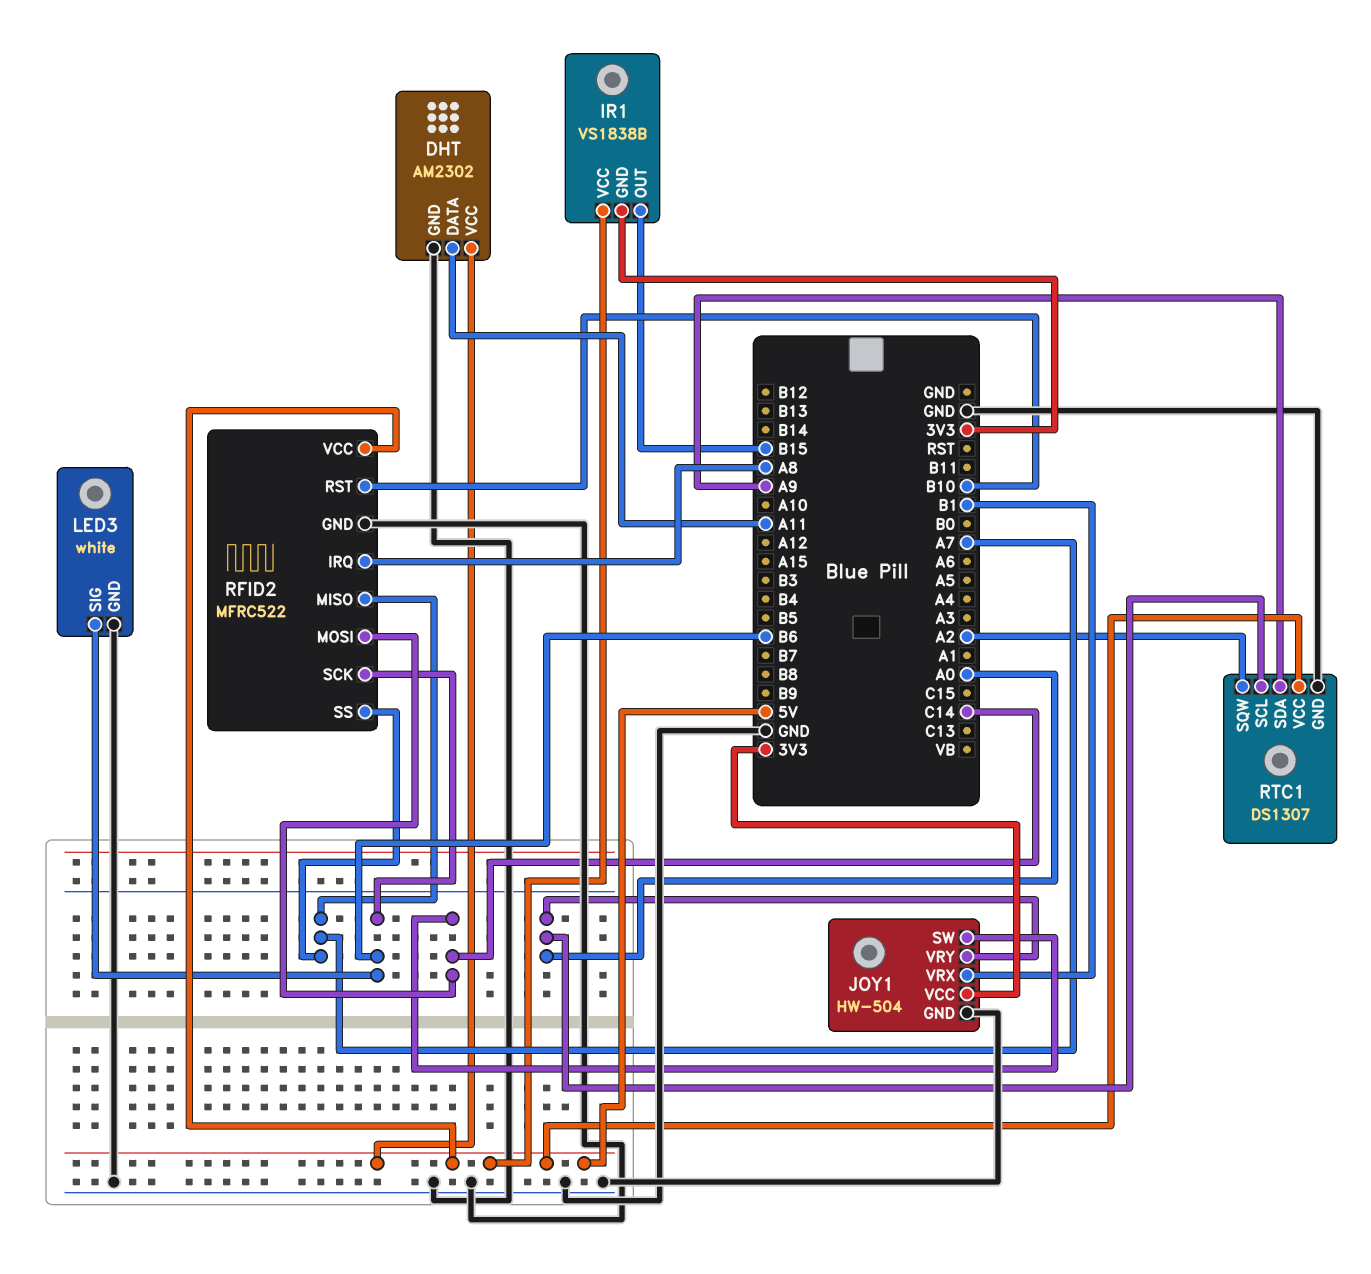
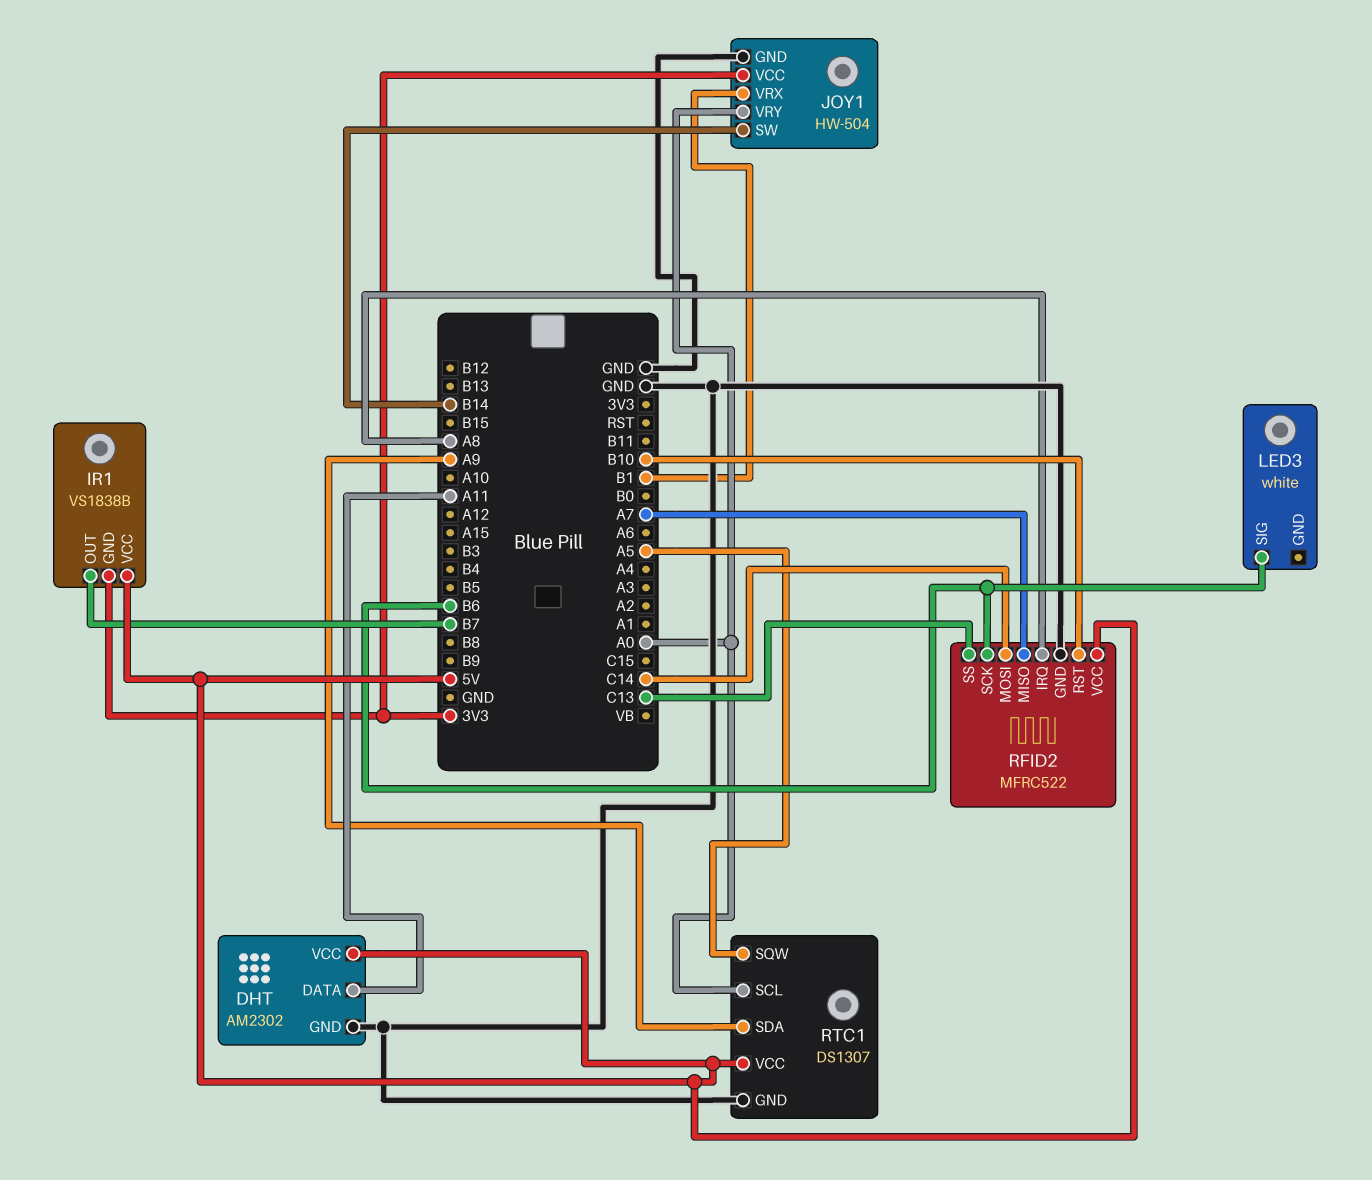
IR1 pin OUT: B15 -> B7
JOY1 pin SW: C14 -> B14
LED3 pin GND: GND -> none
RFID2 pin SS: A7 -> C13
RTC1 pin SQW: A2 -> A5

